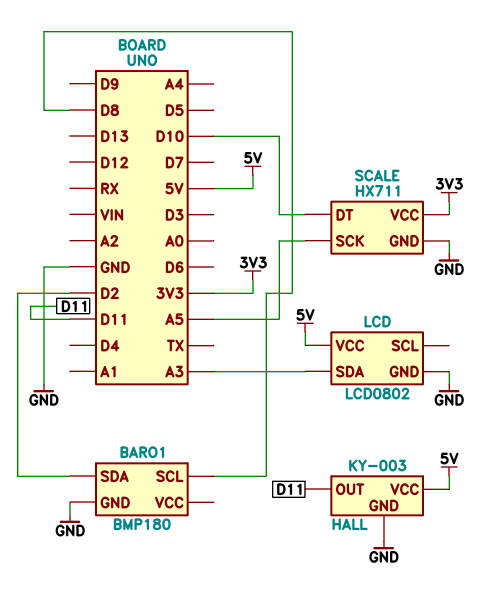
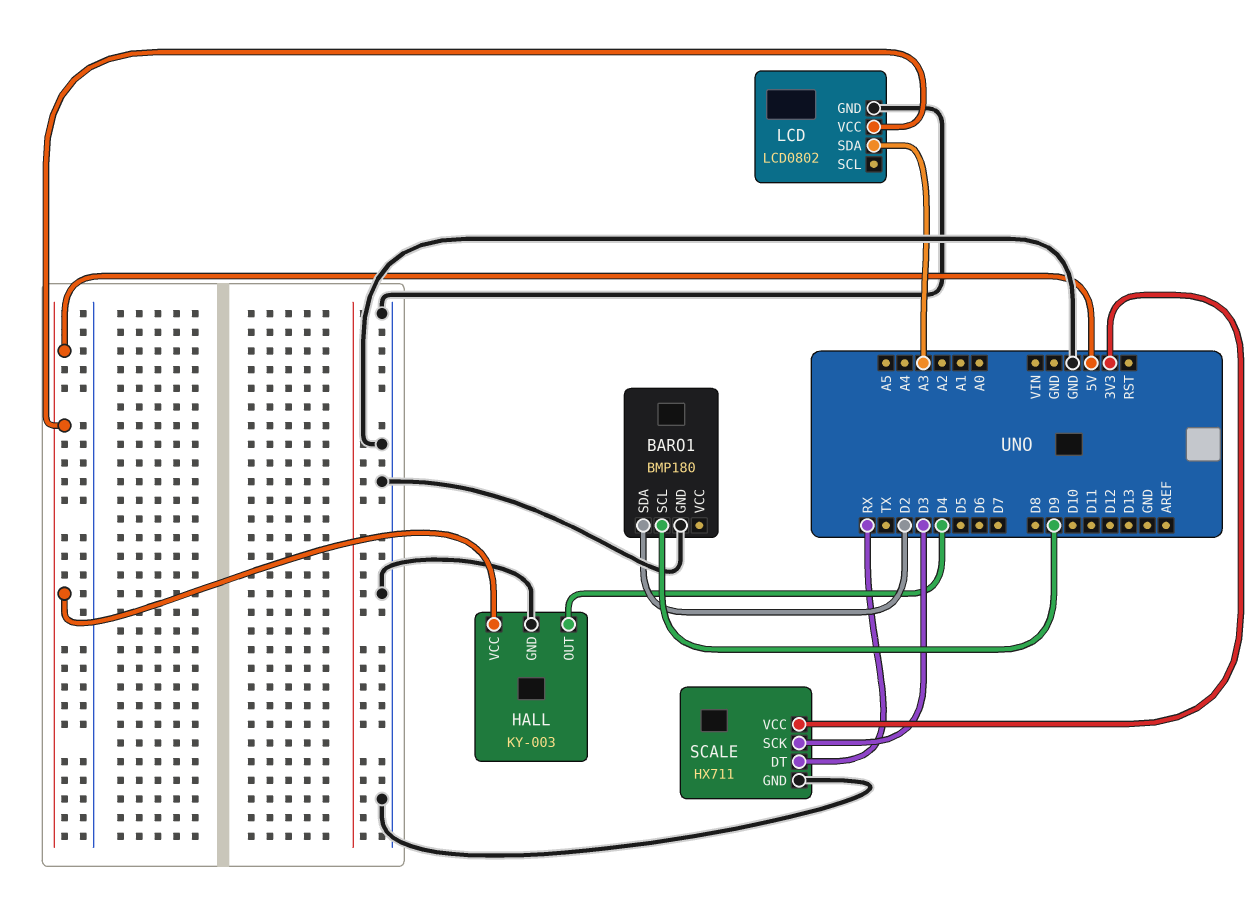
BARO1 pin SCL: D8 -> D9
HALL pin OUT: D11 -> D4
SCALE pin DT: D10 -> RX
SCALE pin SCK: A5 -> D3

